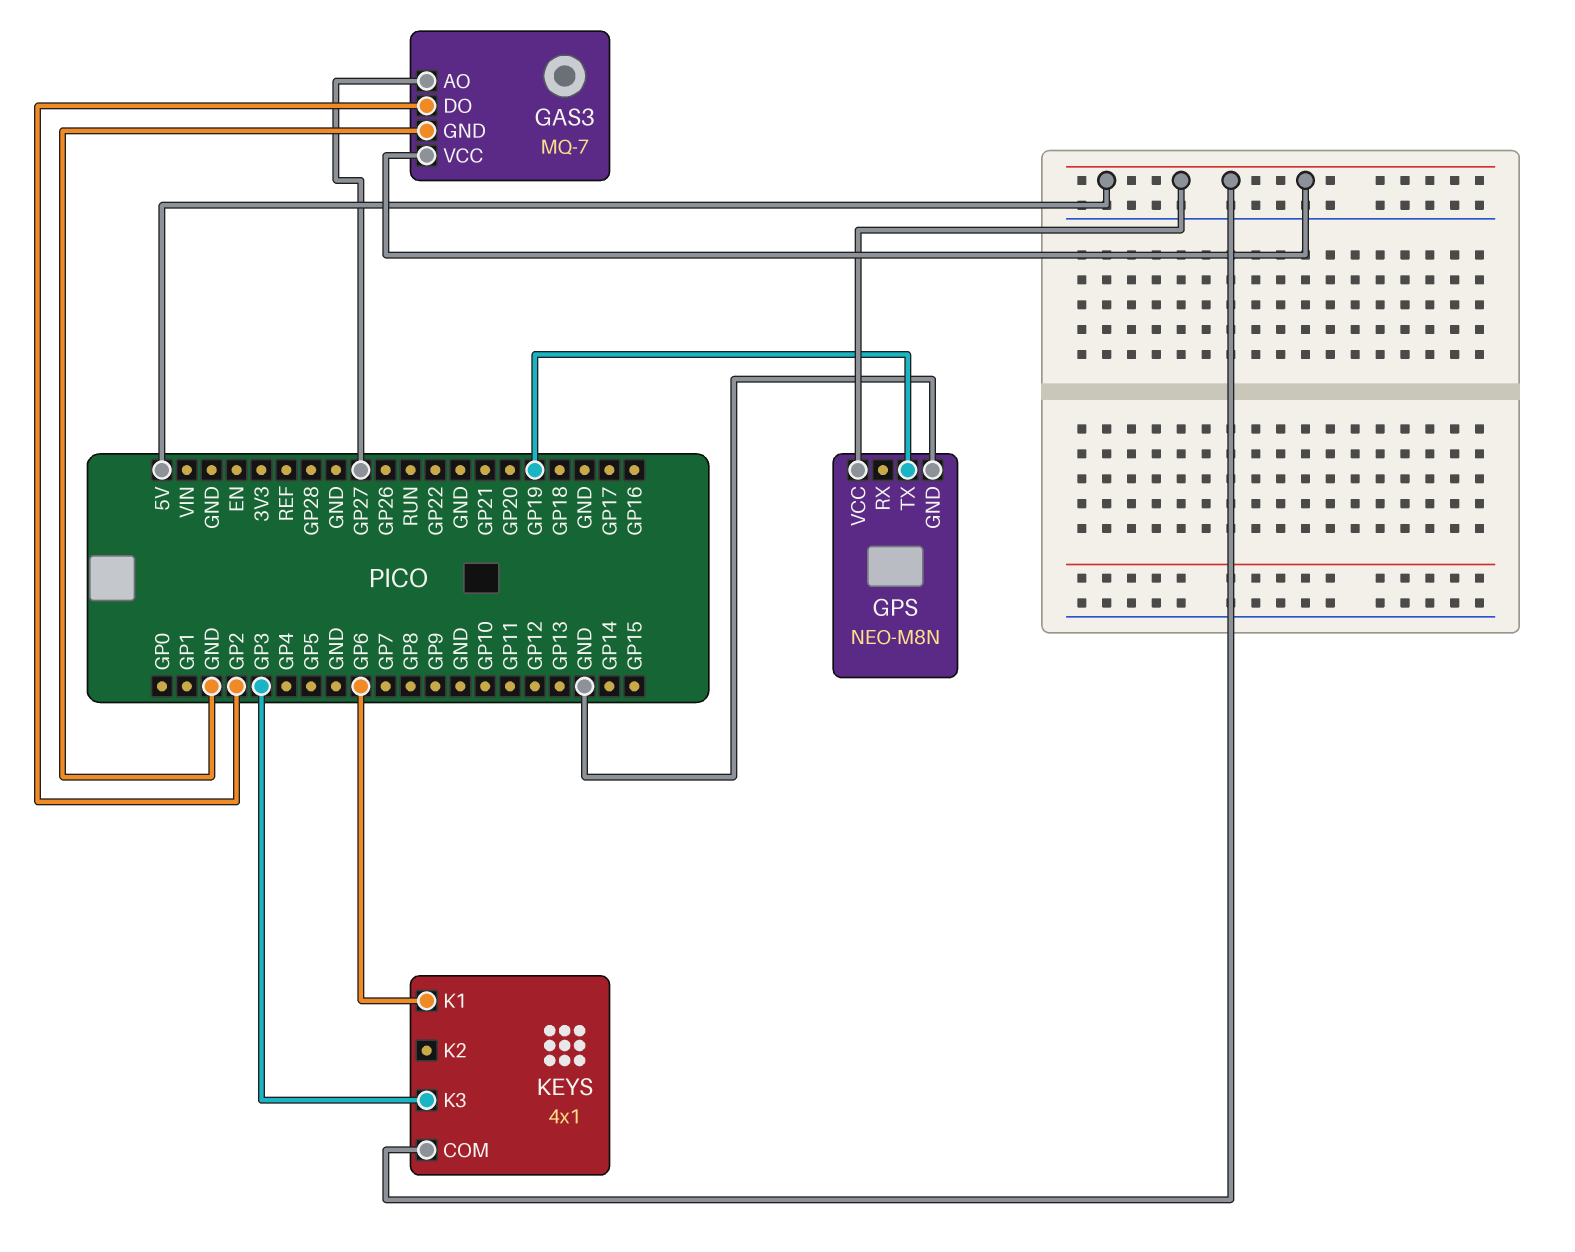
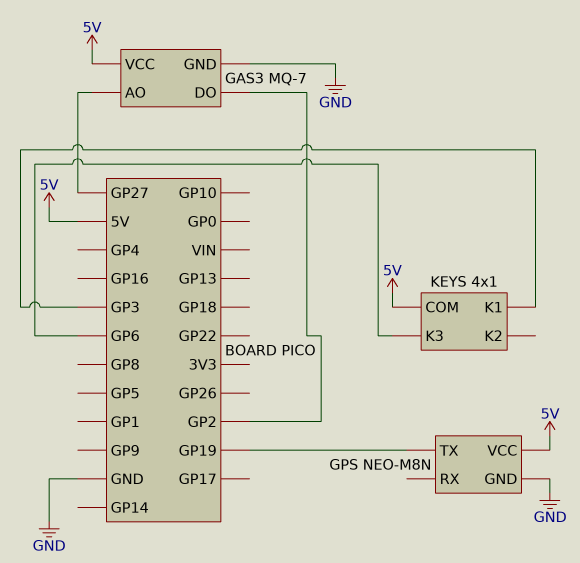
KEYS pin K1: GP6 -> GP3
KEYS pin K3: GP3 -> GP6

